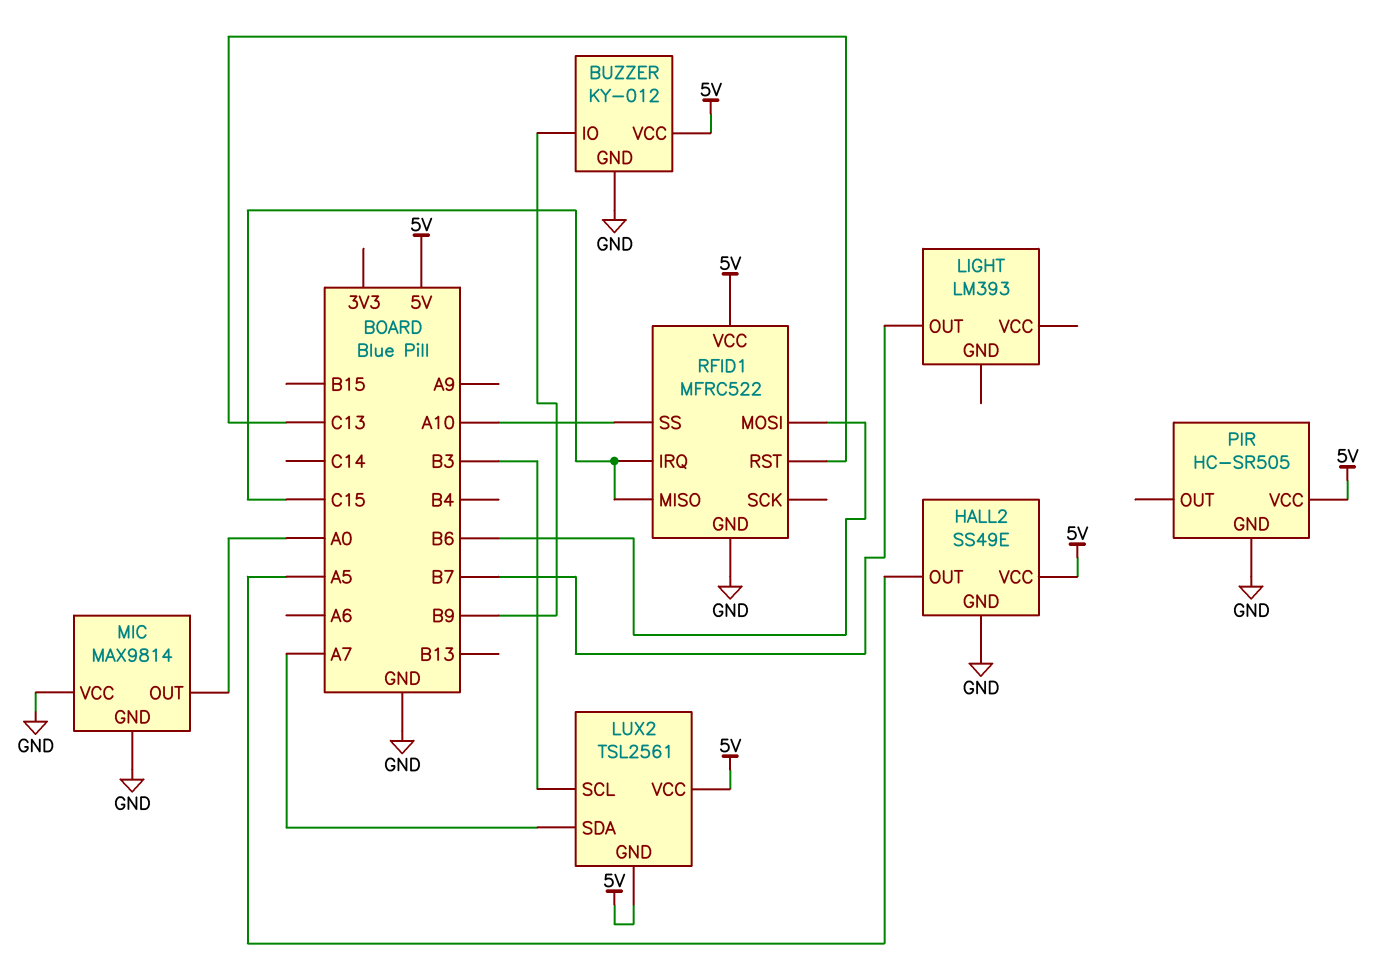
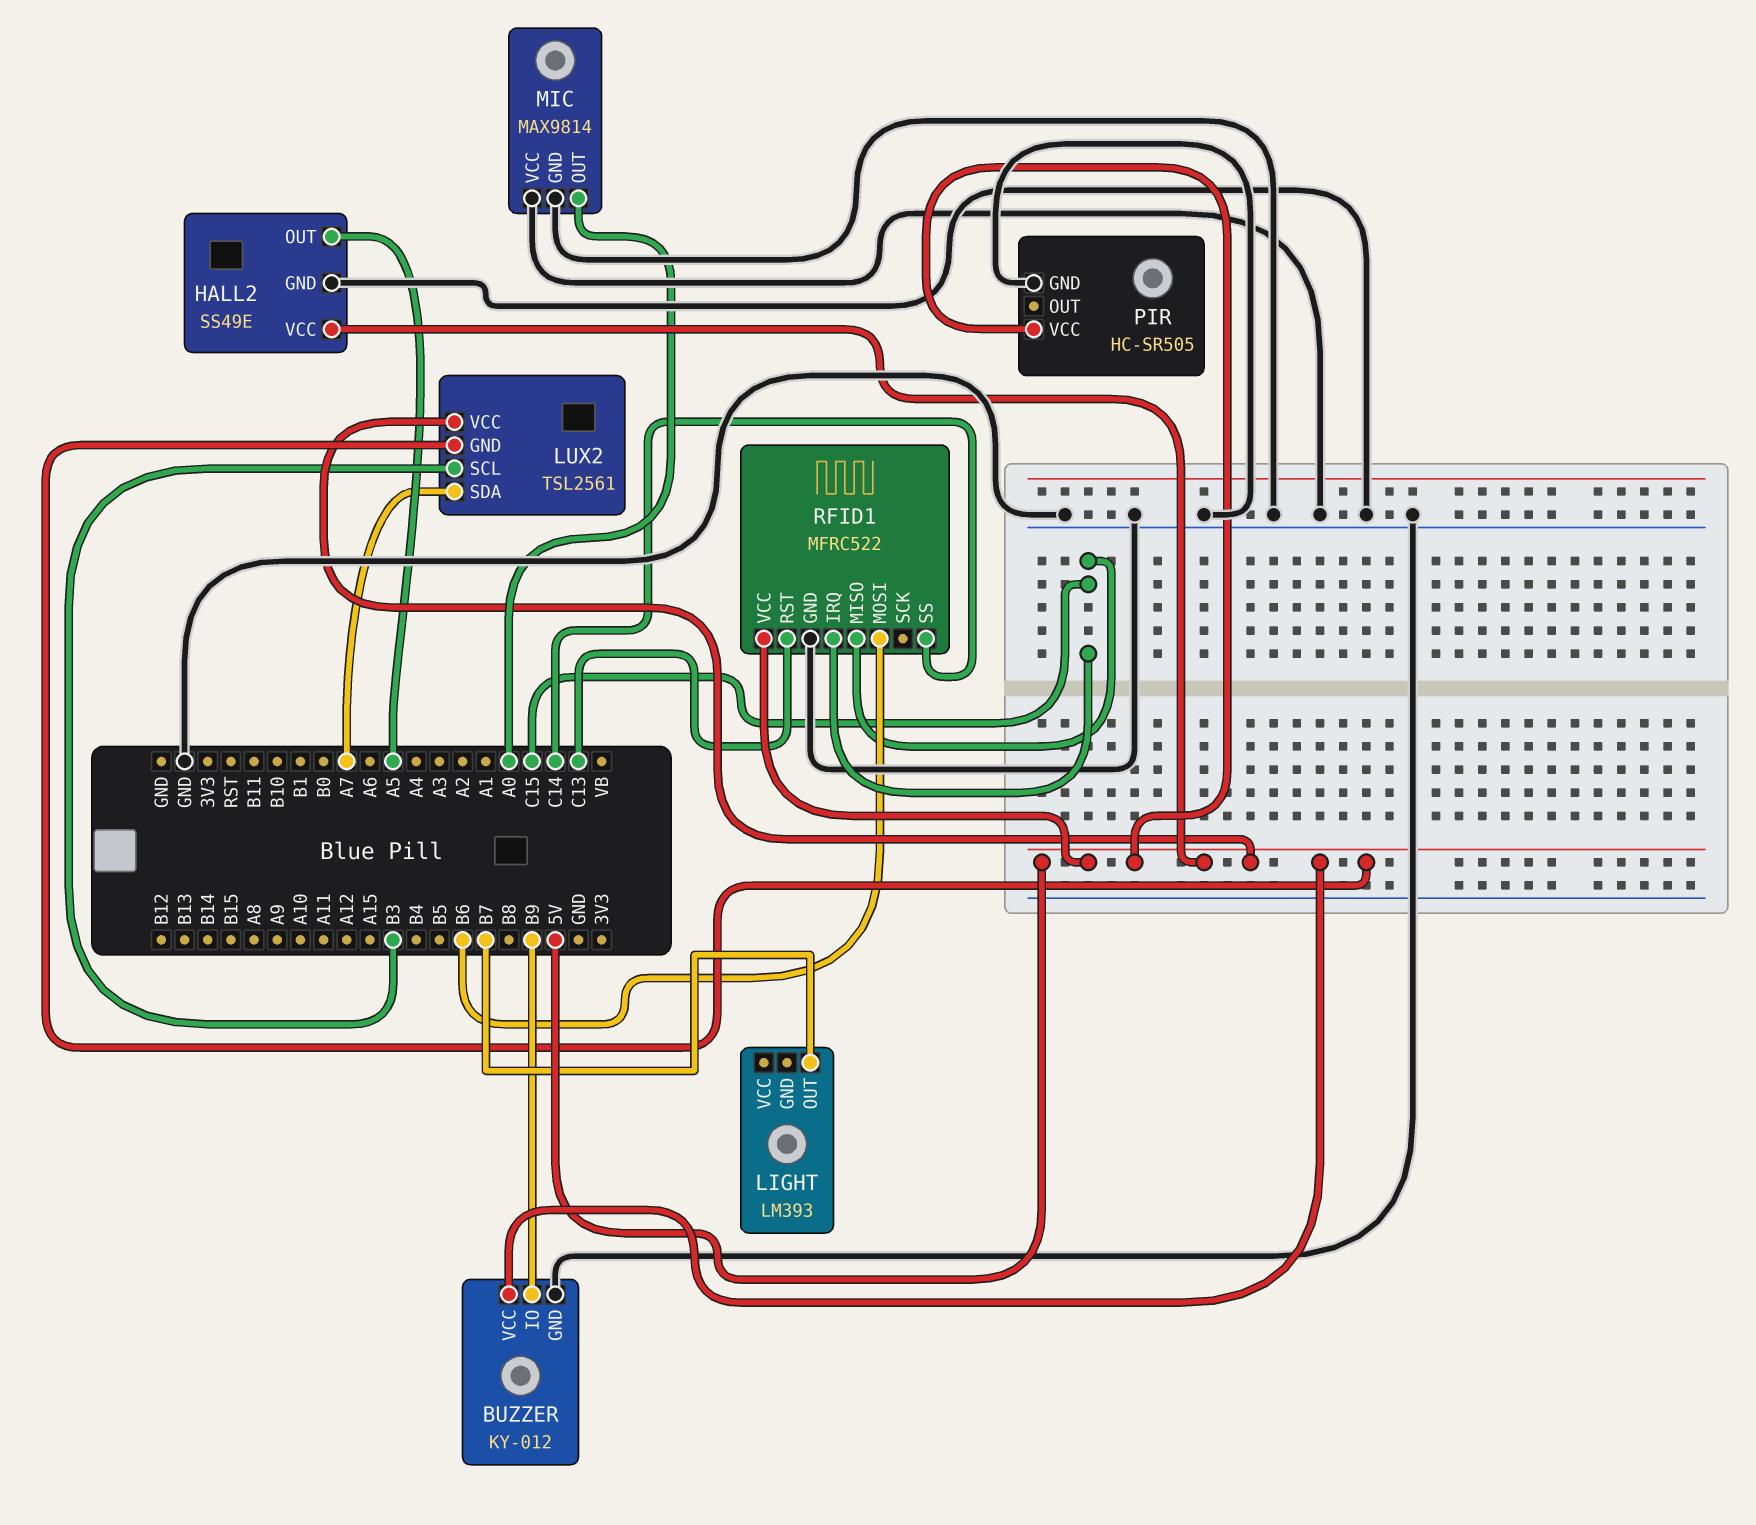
RFID1 pin SS: A10 -> C14

